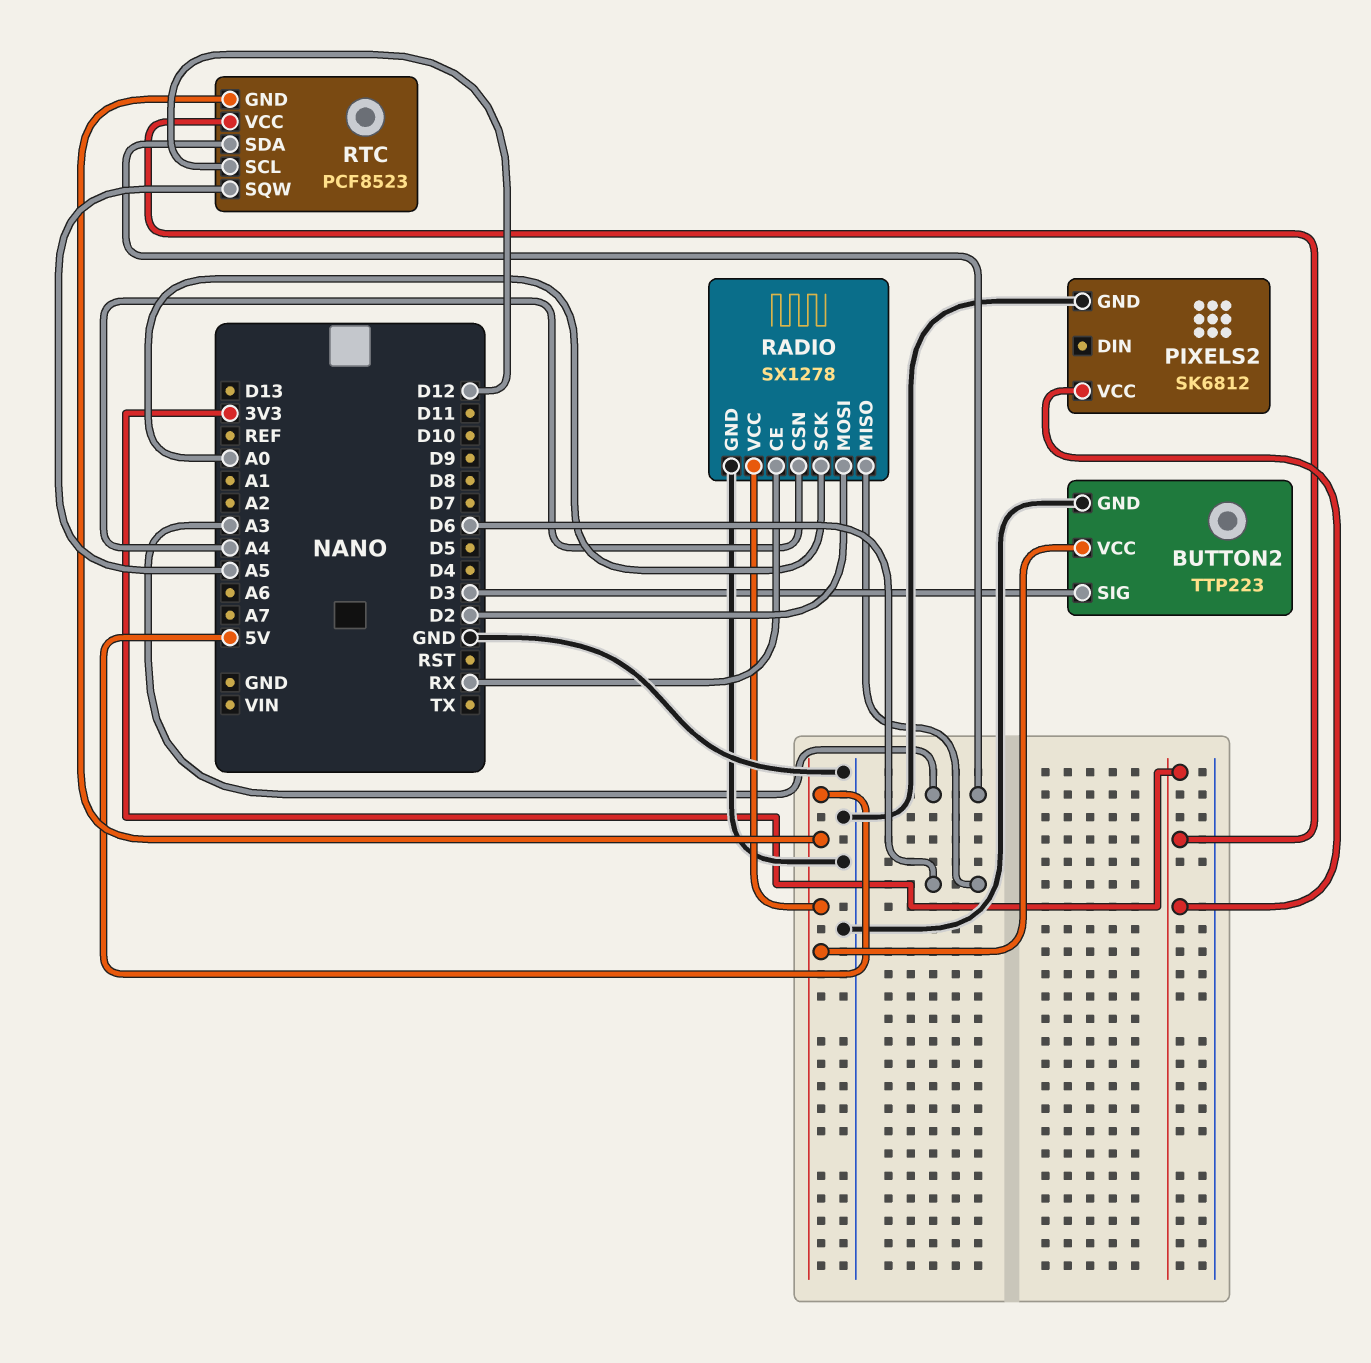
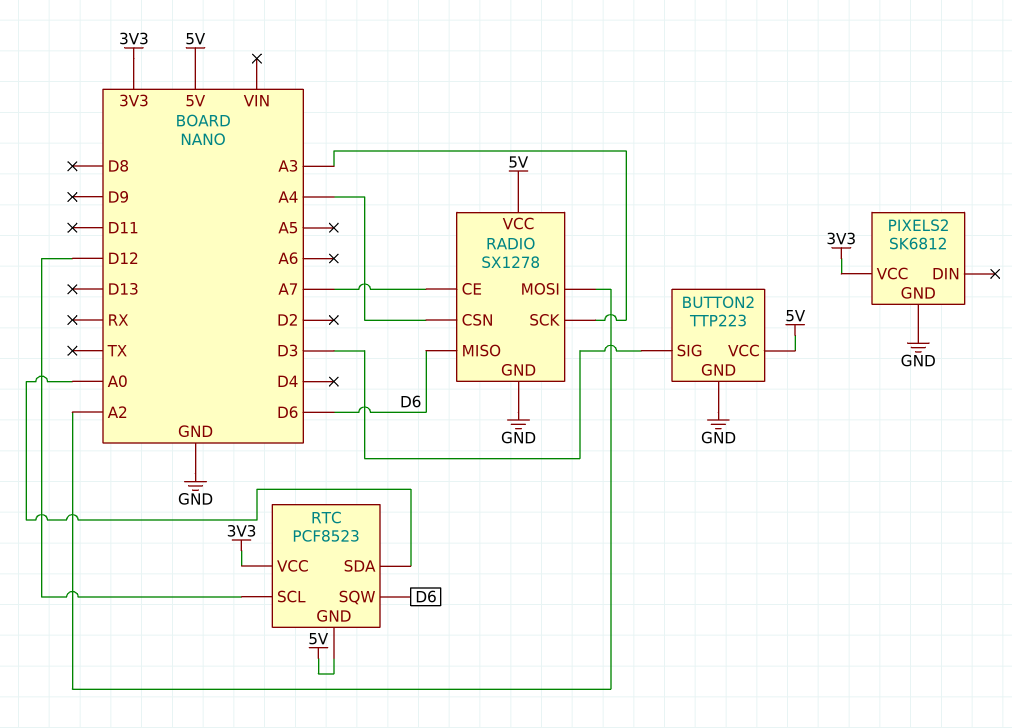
RADIO pin CE: RX -> A7
RADIO pin MOSI: D2 -> A2
RADIO pin SCK: A0 -> A3
RTC pin SDA: A3 -> A0
RTC pin SQW: A5 -> D6

